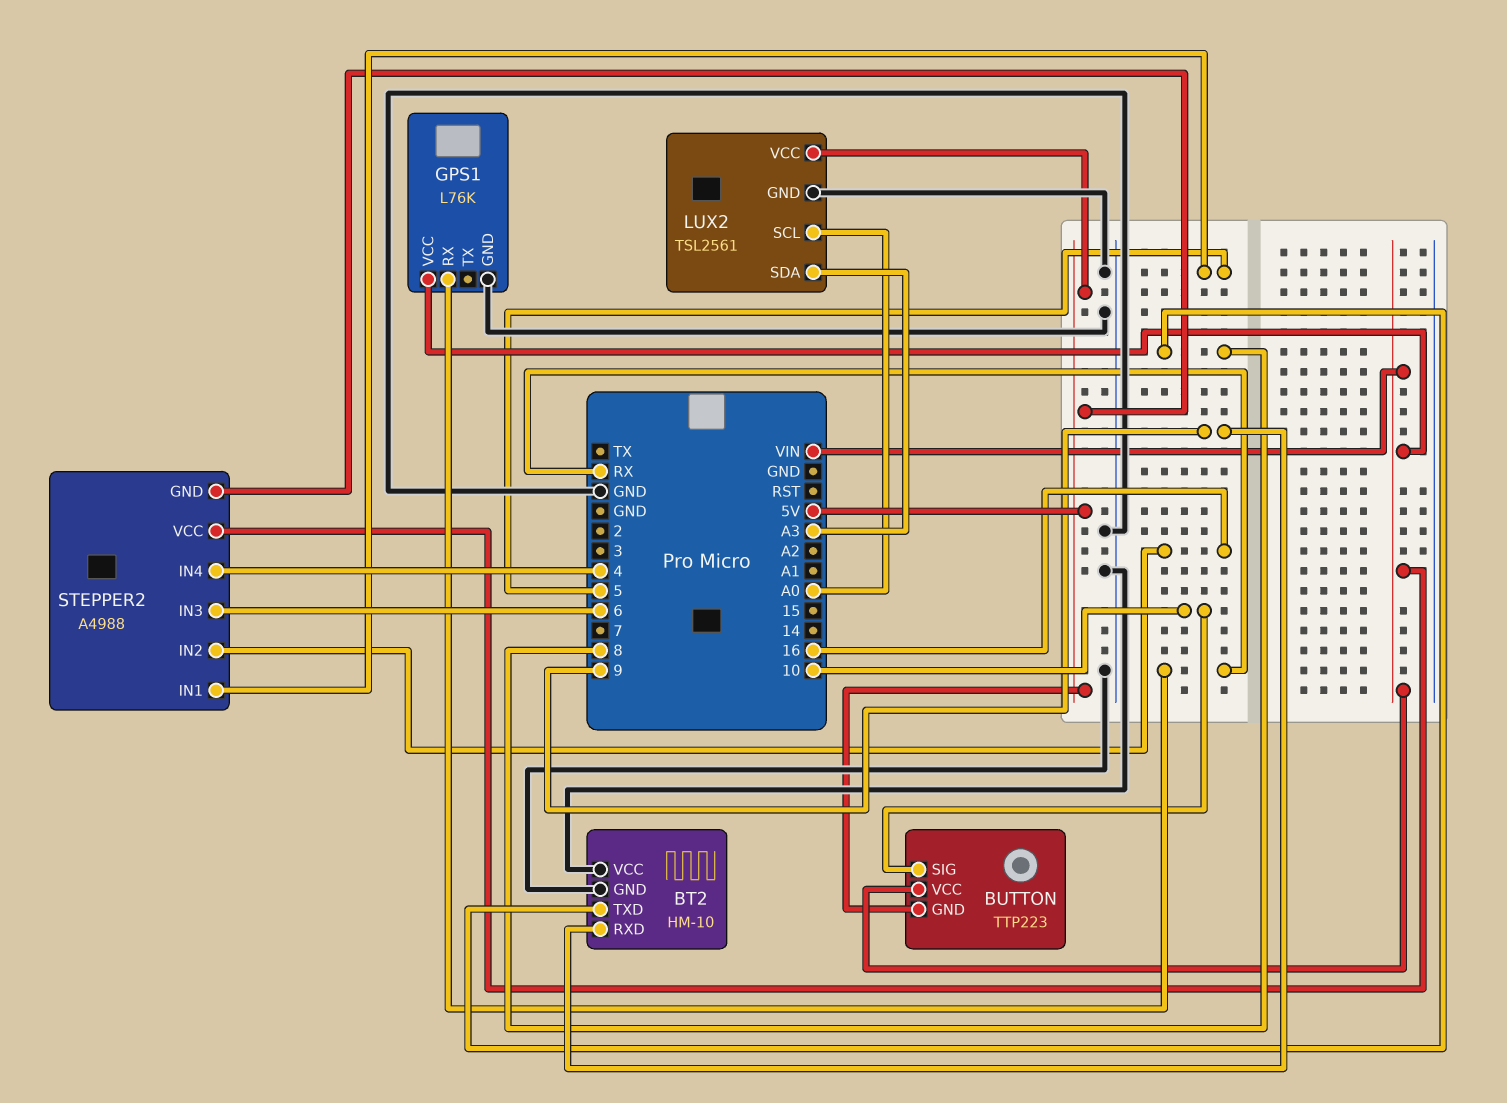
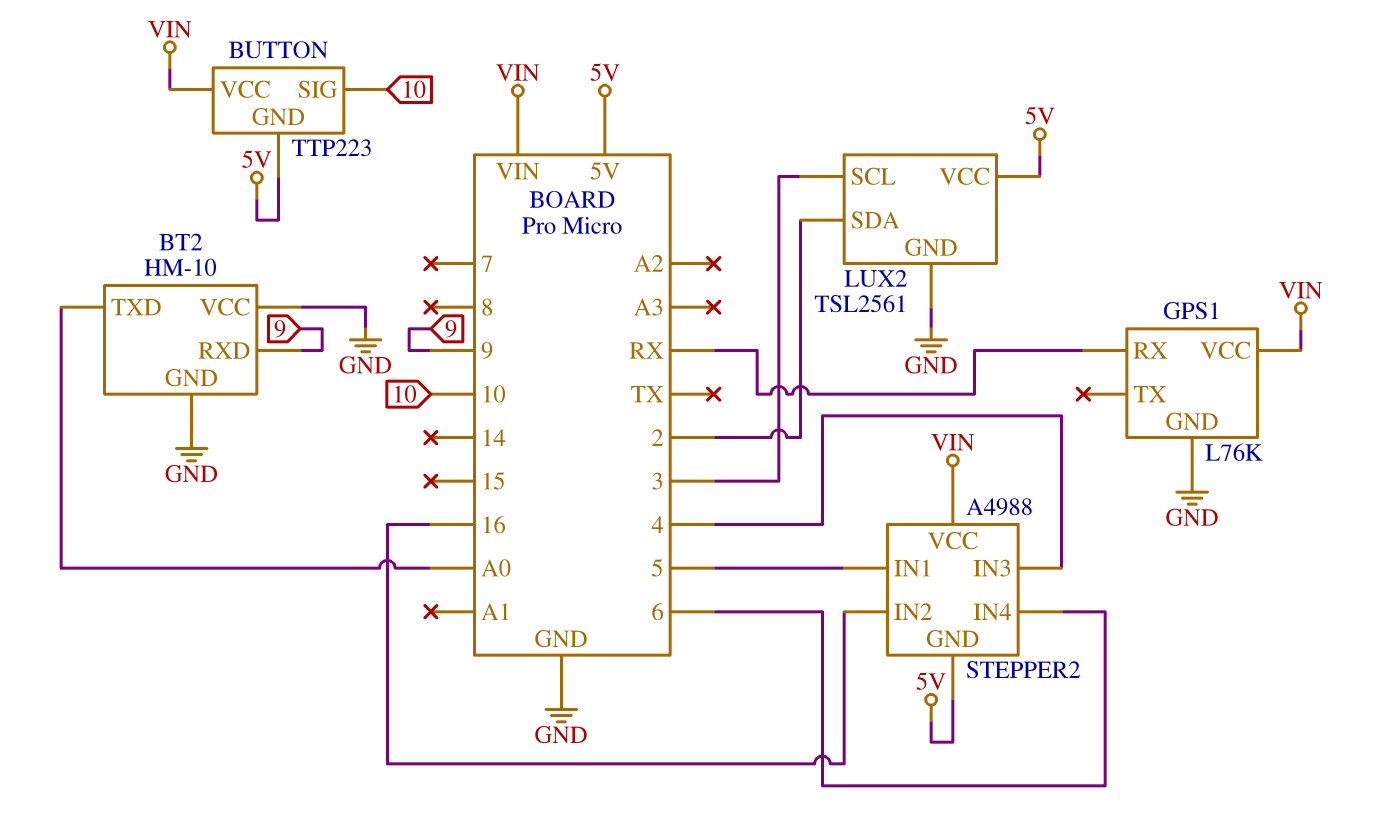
BT2 pin TXD: 8 -> A0
LUX2 pin SCL: A0 -> 3
LUX2 pin SDA: A3 -> 2
STEPPER2 pin IN3: 6 -> 4
STEPPER2 pin IN4: 4 -> 6

